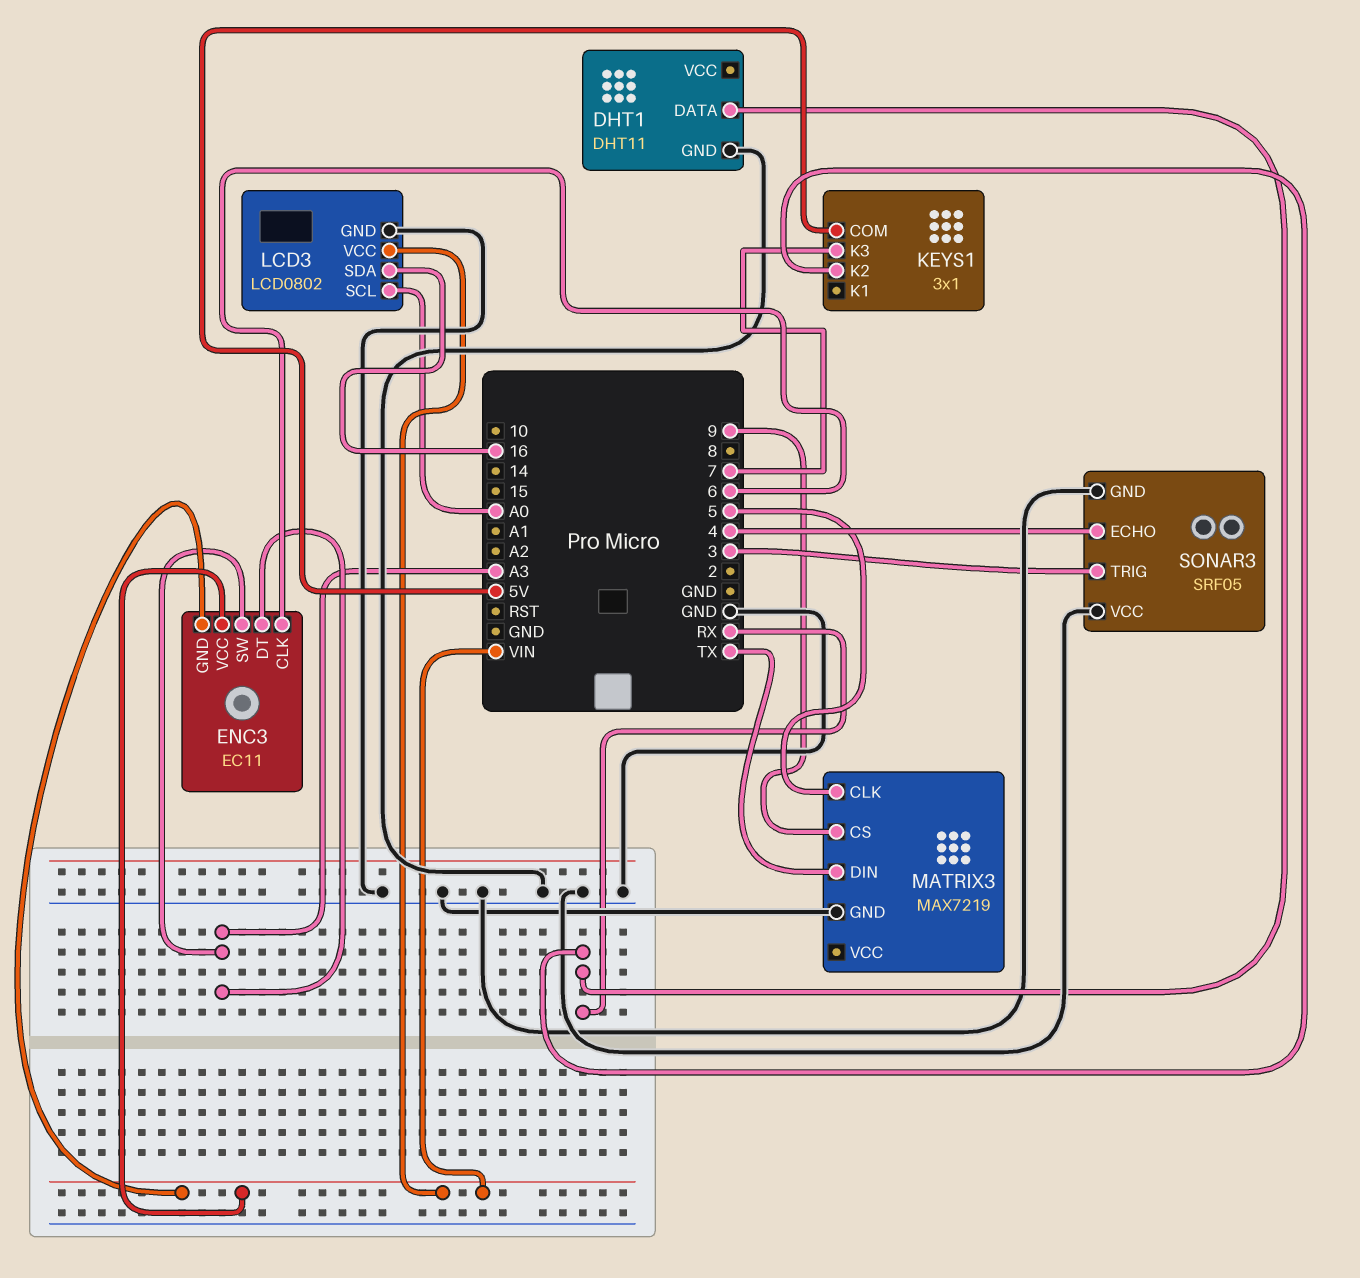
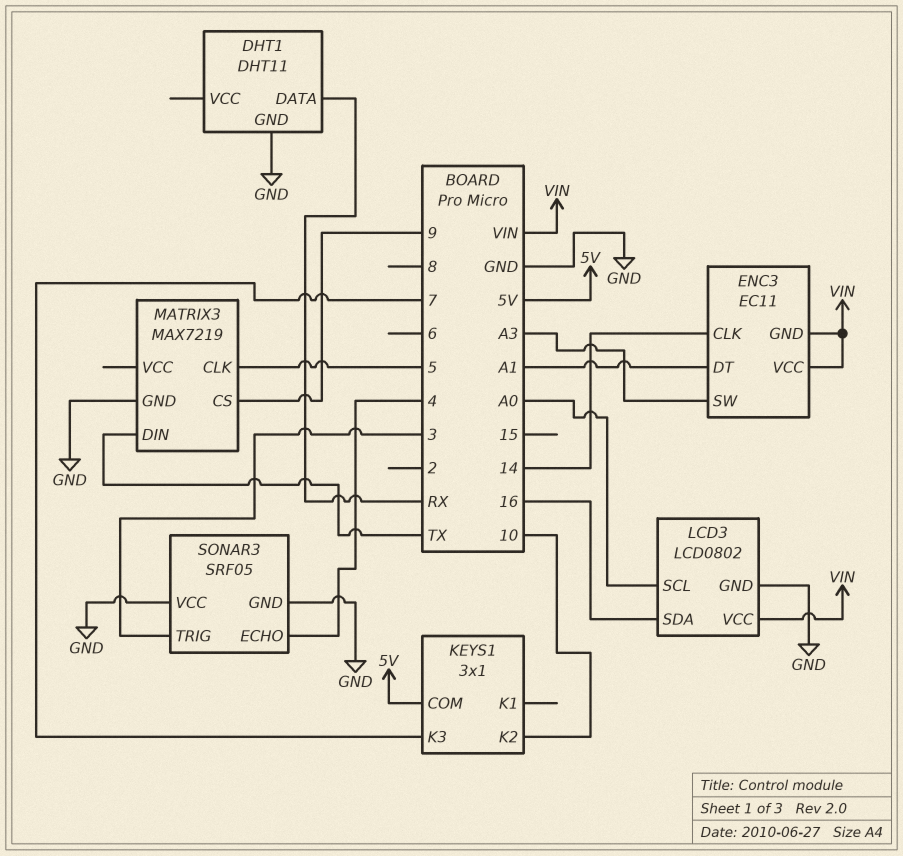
ENC3 pin CLK: 6 -> 14
ENC3 pin DT: A3 -> A1
KEYS1 pin K2: RX -> 10

